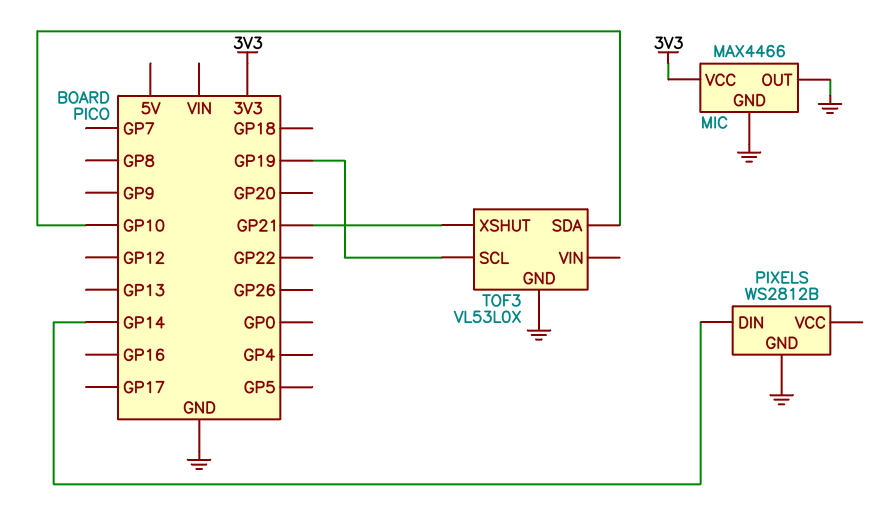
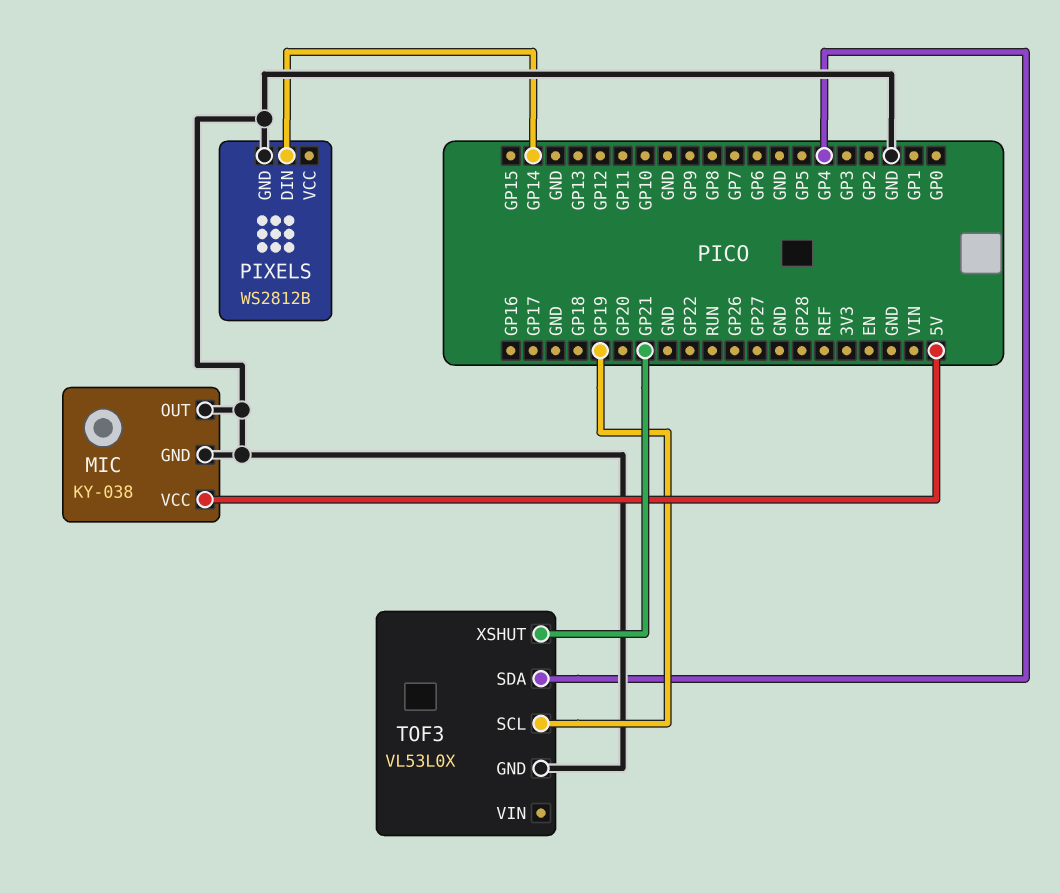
MIC: MAX4466 -> KY-038
MIC pin VCC: 3V3 -> 5V
TOF3 pin SDA: GP10 -> GP4

